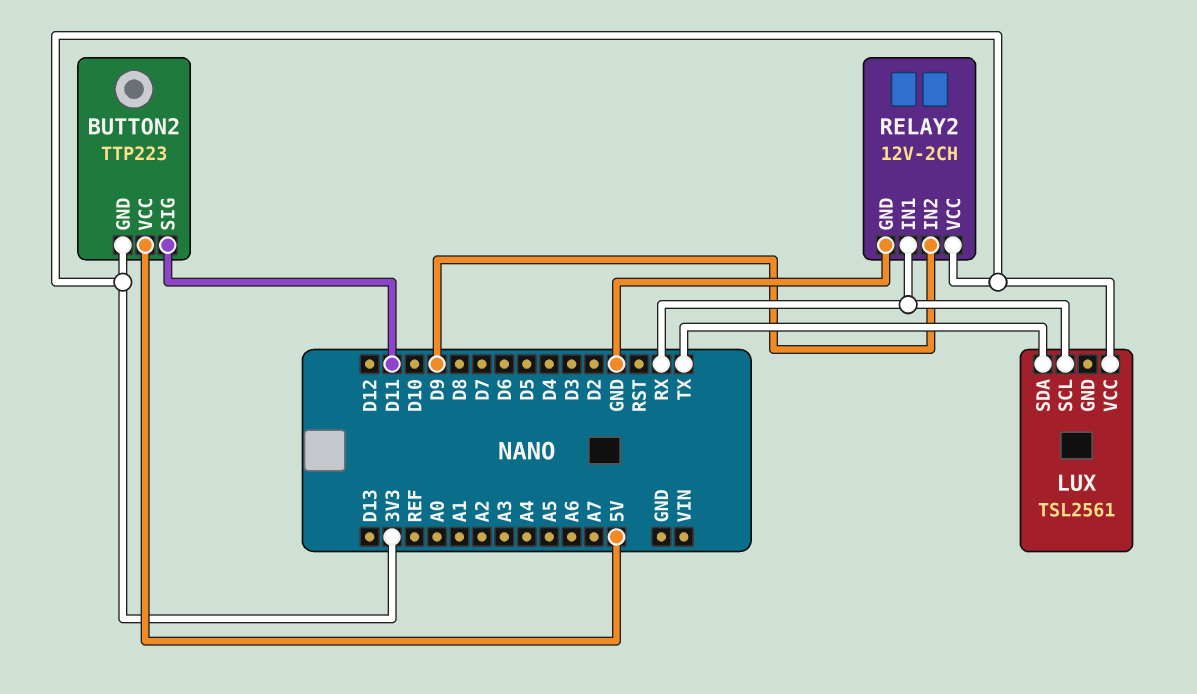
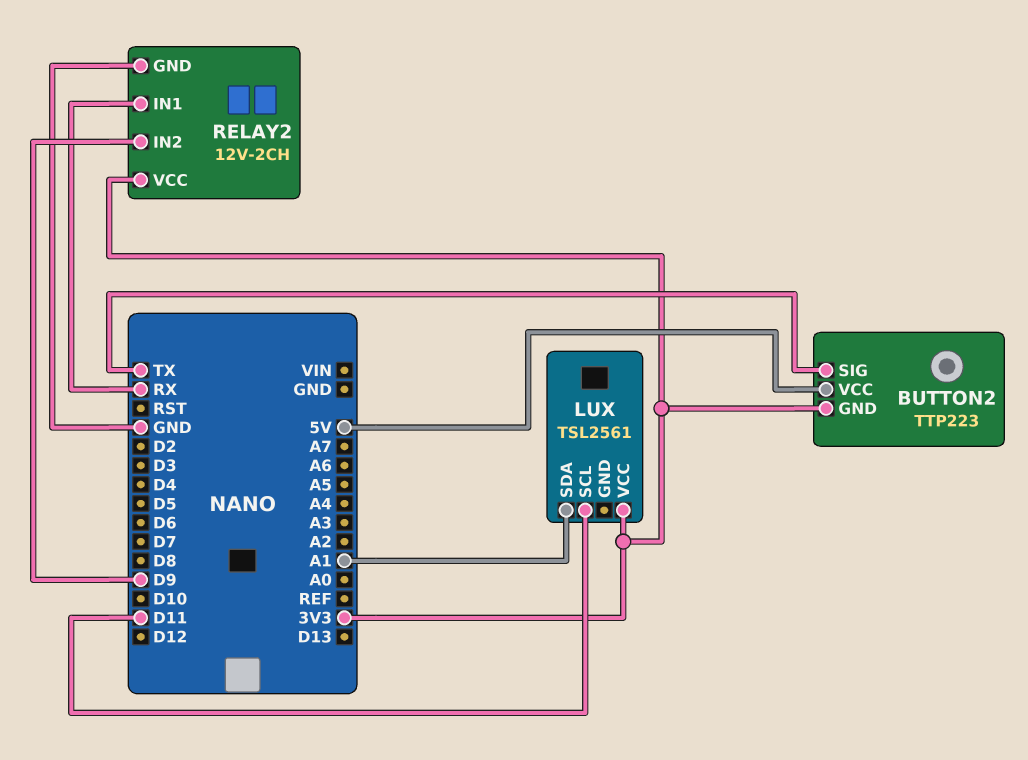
BUTTON2 pin SIG: D11 -> TX
LUX pin SCL: RX -> D11
LUX pin SDA: TX -> A1

